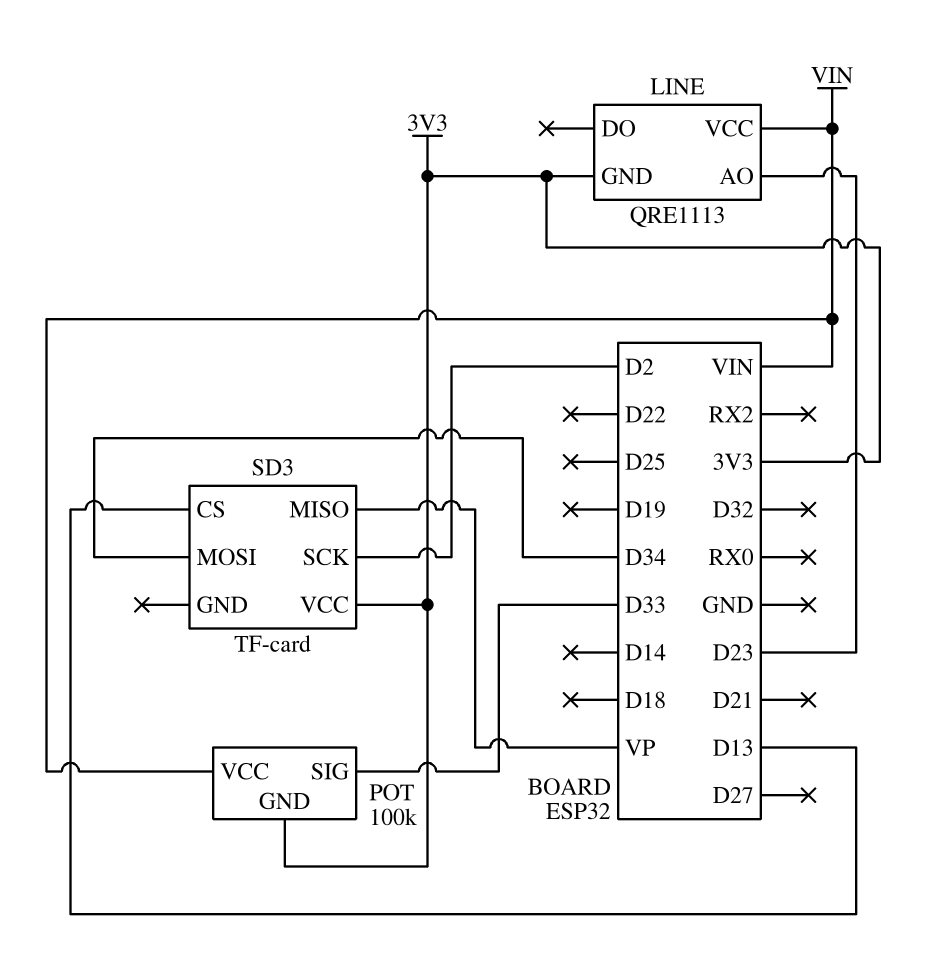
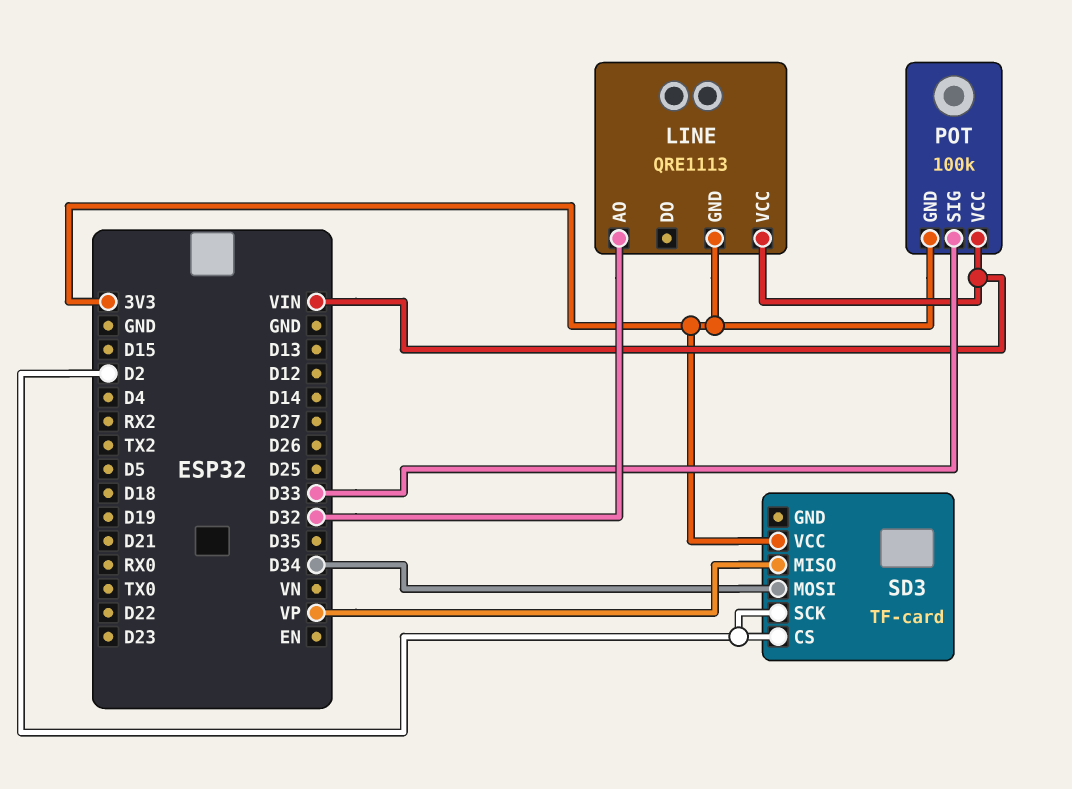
LINE pin AO: D23 -> D32
SD3 pin CS: D13 -> D2

